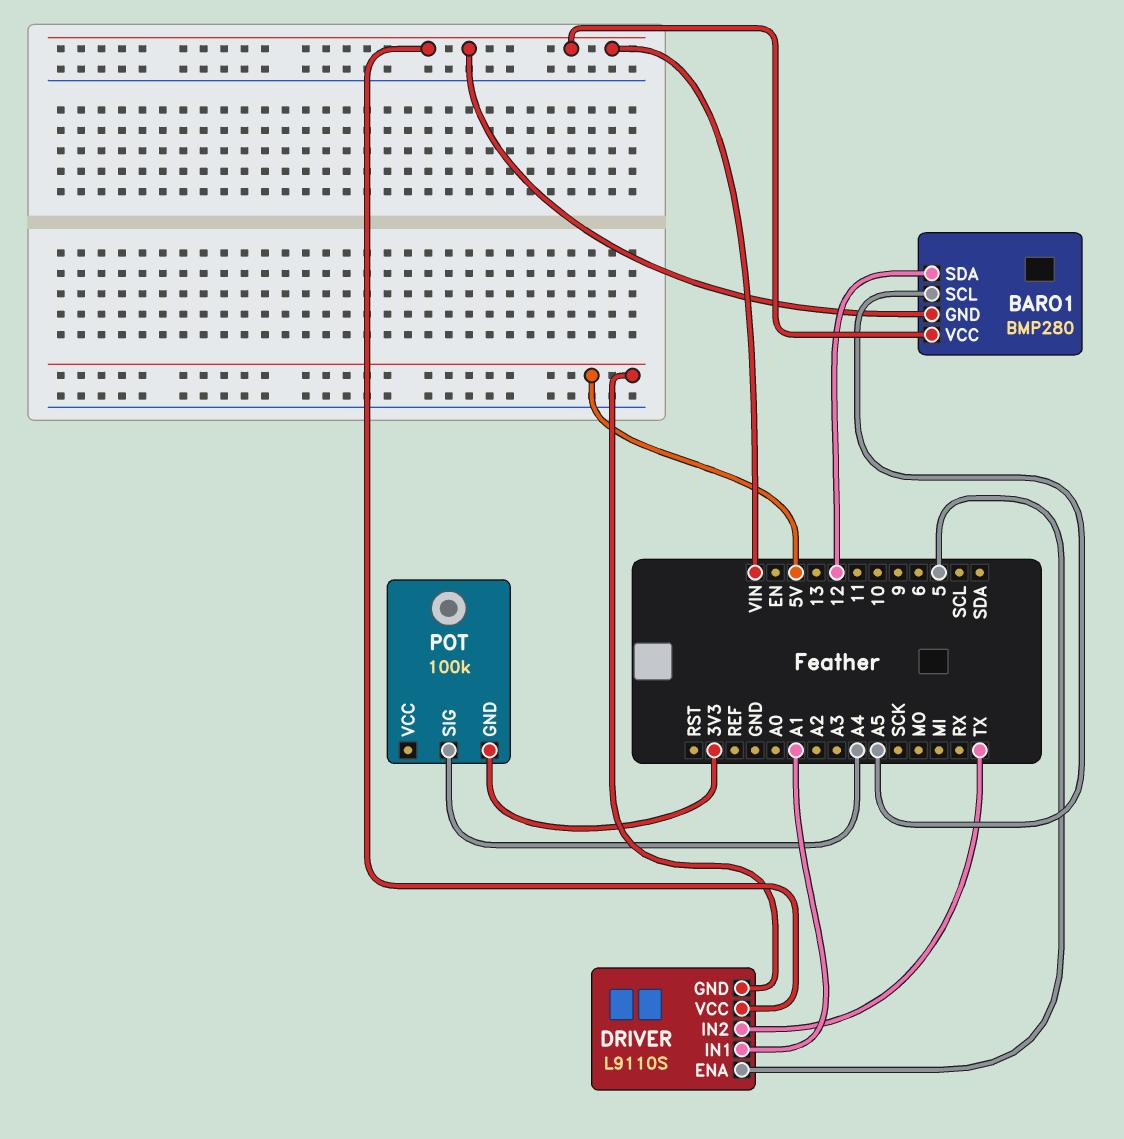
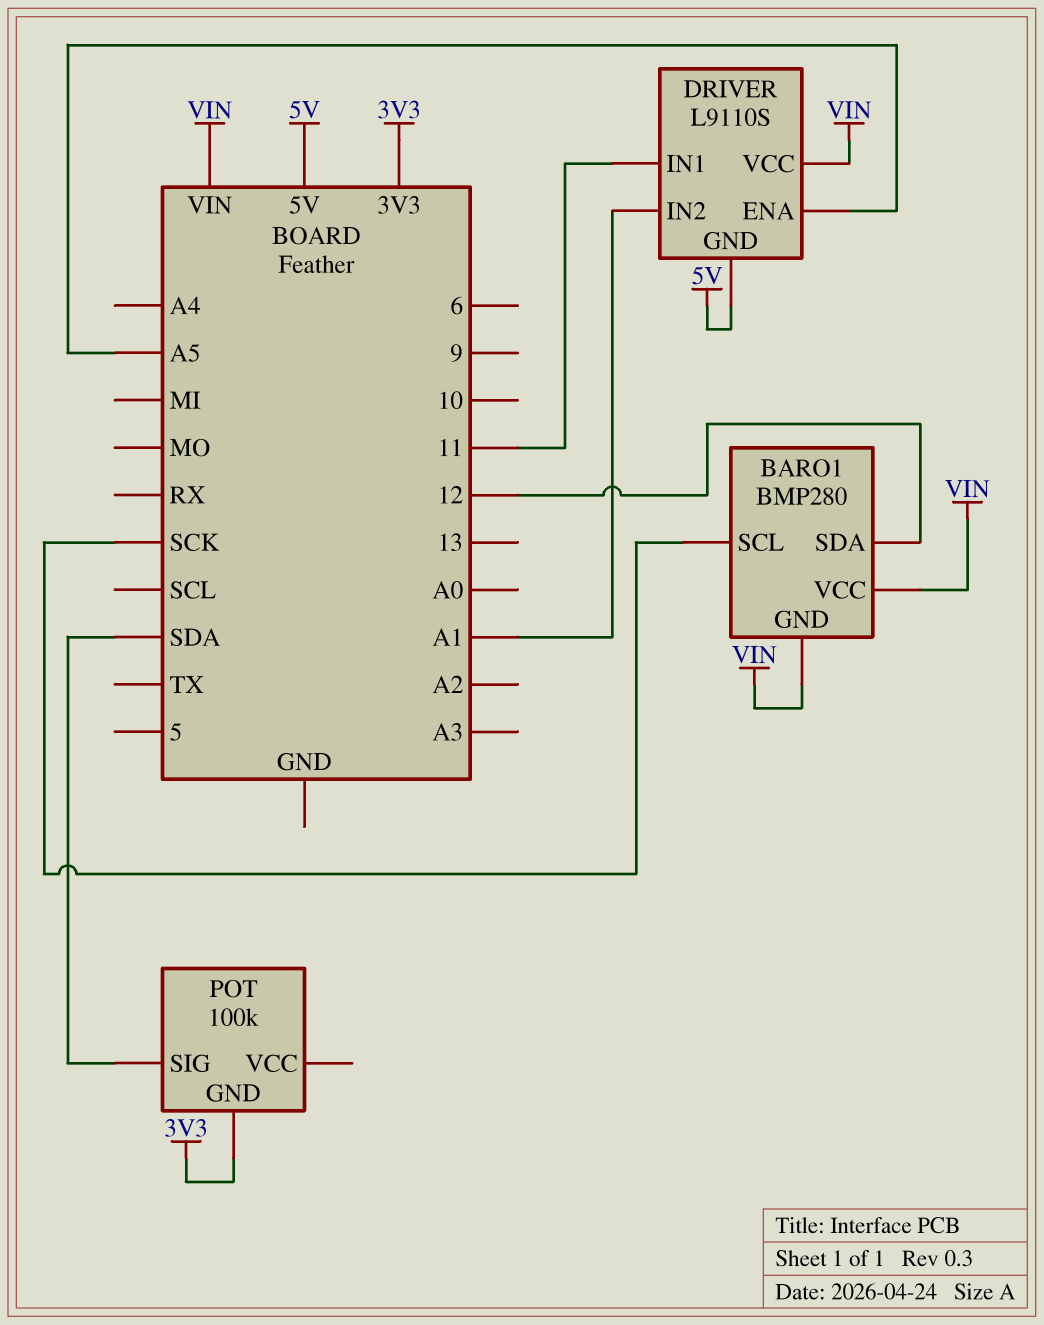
BARO1 pin SCL: A5 -> SCK
DRIVER pin ENA: 5 -> A5
DRIVER pin IN1: A1 -> 11
DRIVER pin IN2: TX -> A1
POT pin SIG: A4 -> SDA

